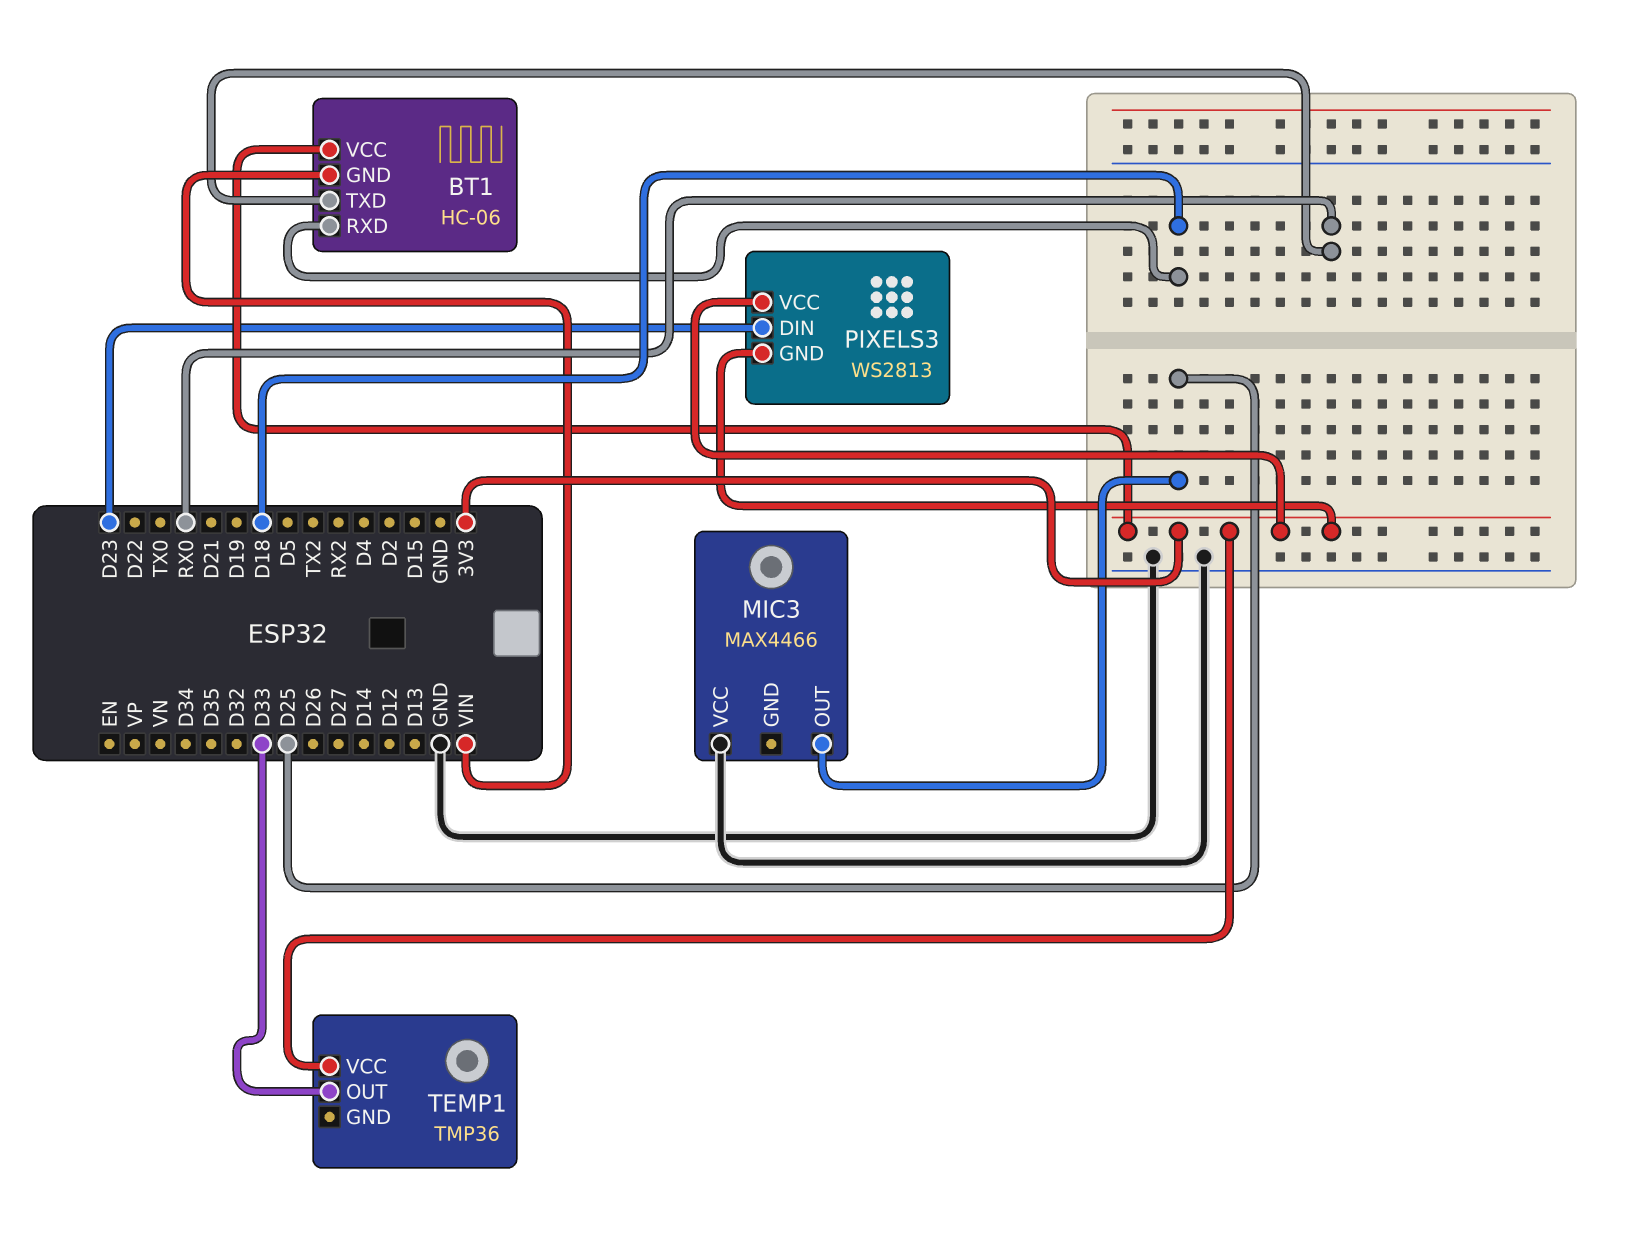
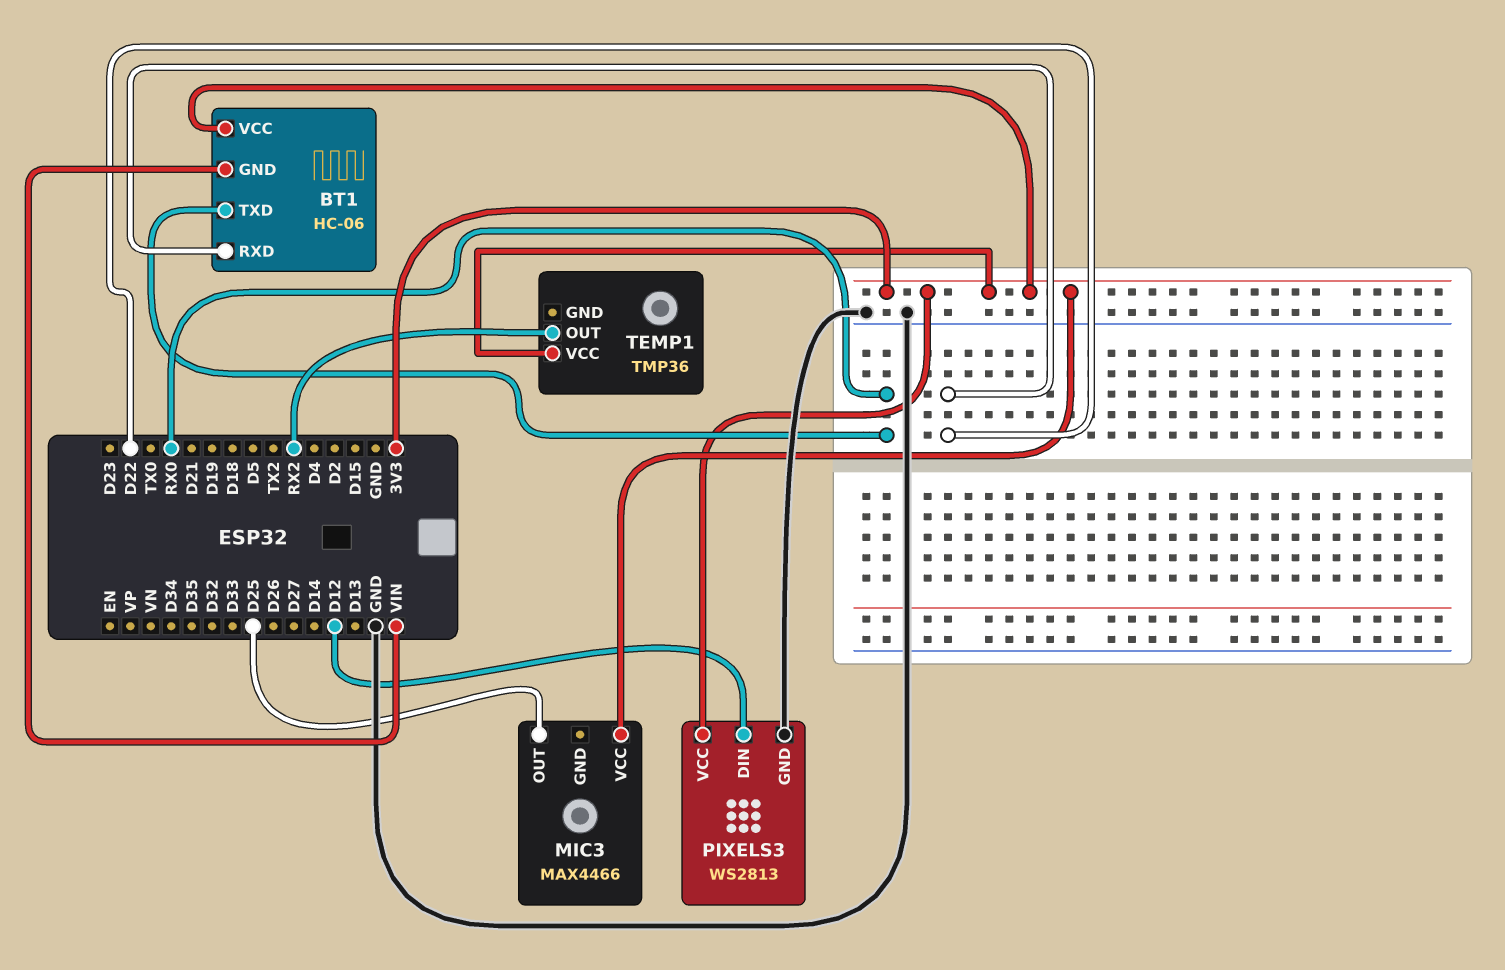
BT1 pin RXD: D18 -> D22
MIC3 pin VCC: GND -> 3V3
PIXELS3 pin DIN: D23 -> D12
PIXELS3 pin GND: 3V3 -> GND
TEMP1 pin OUT: D33 -> RX2

